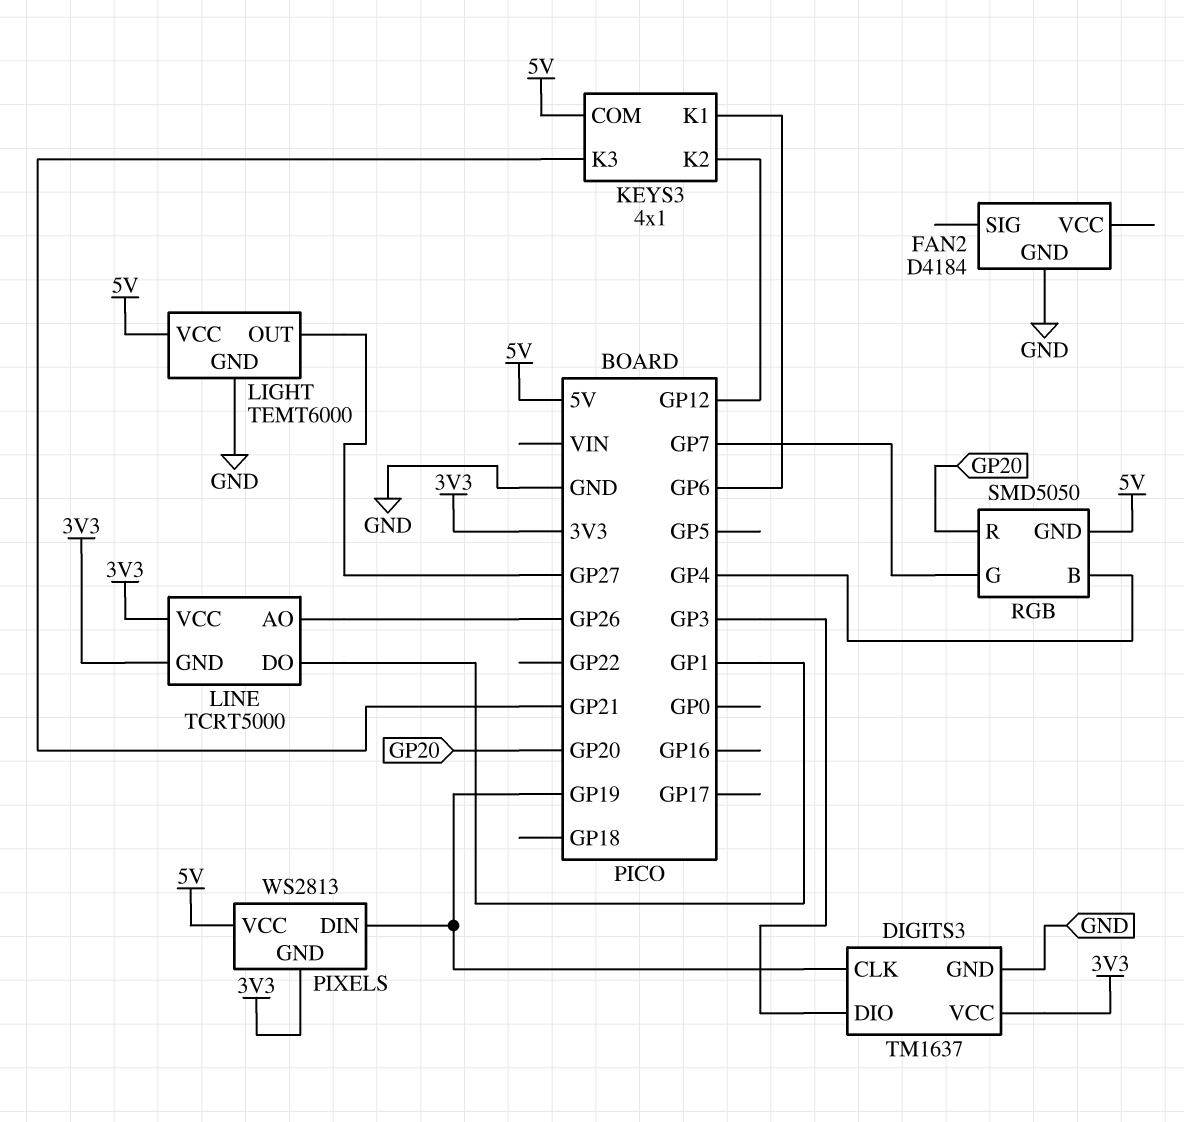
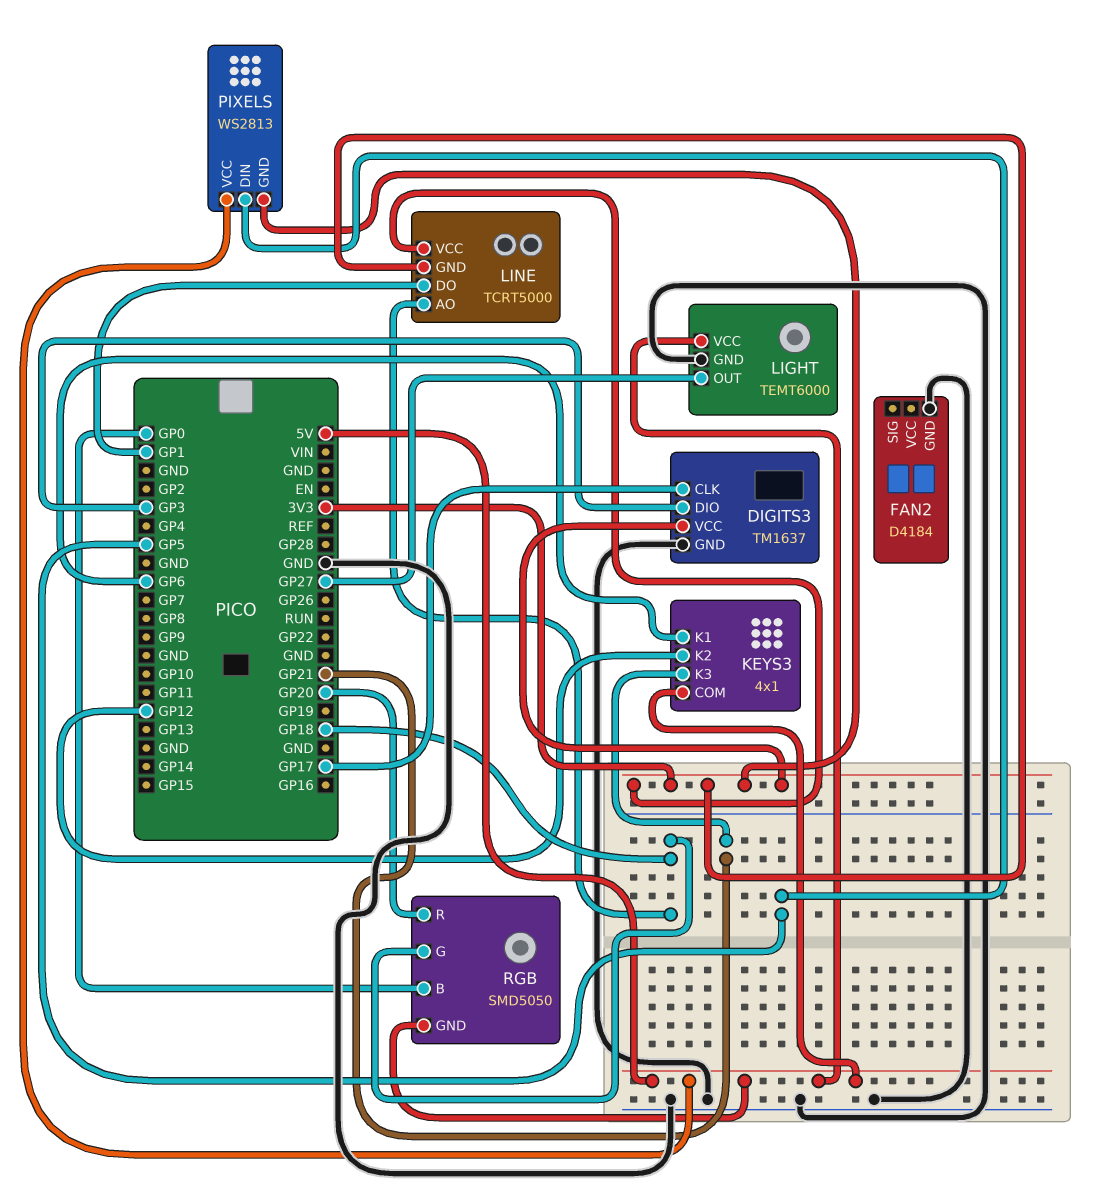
DIGITS3 pin CLK: GP19 -> GP17
LINE pin AO: GP26 -> GP18
PIXELS pin DIN: GP19 -> GP5
RGB pin B: GP4 -> GP0
RGB pin G: GP7 -> GP18

